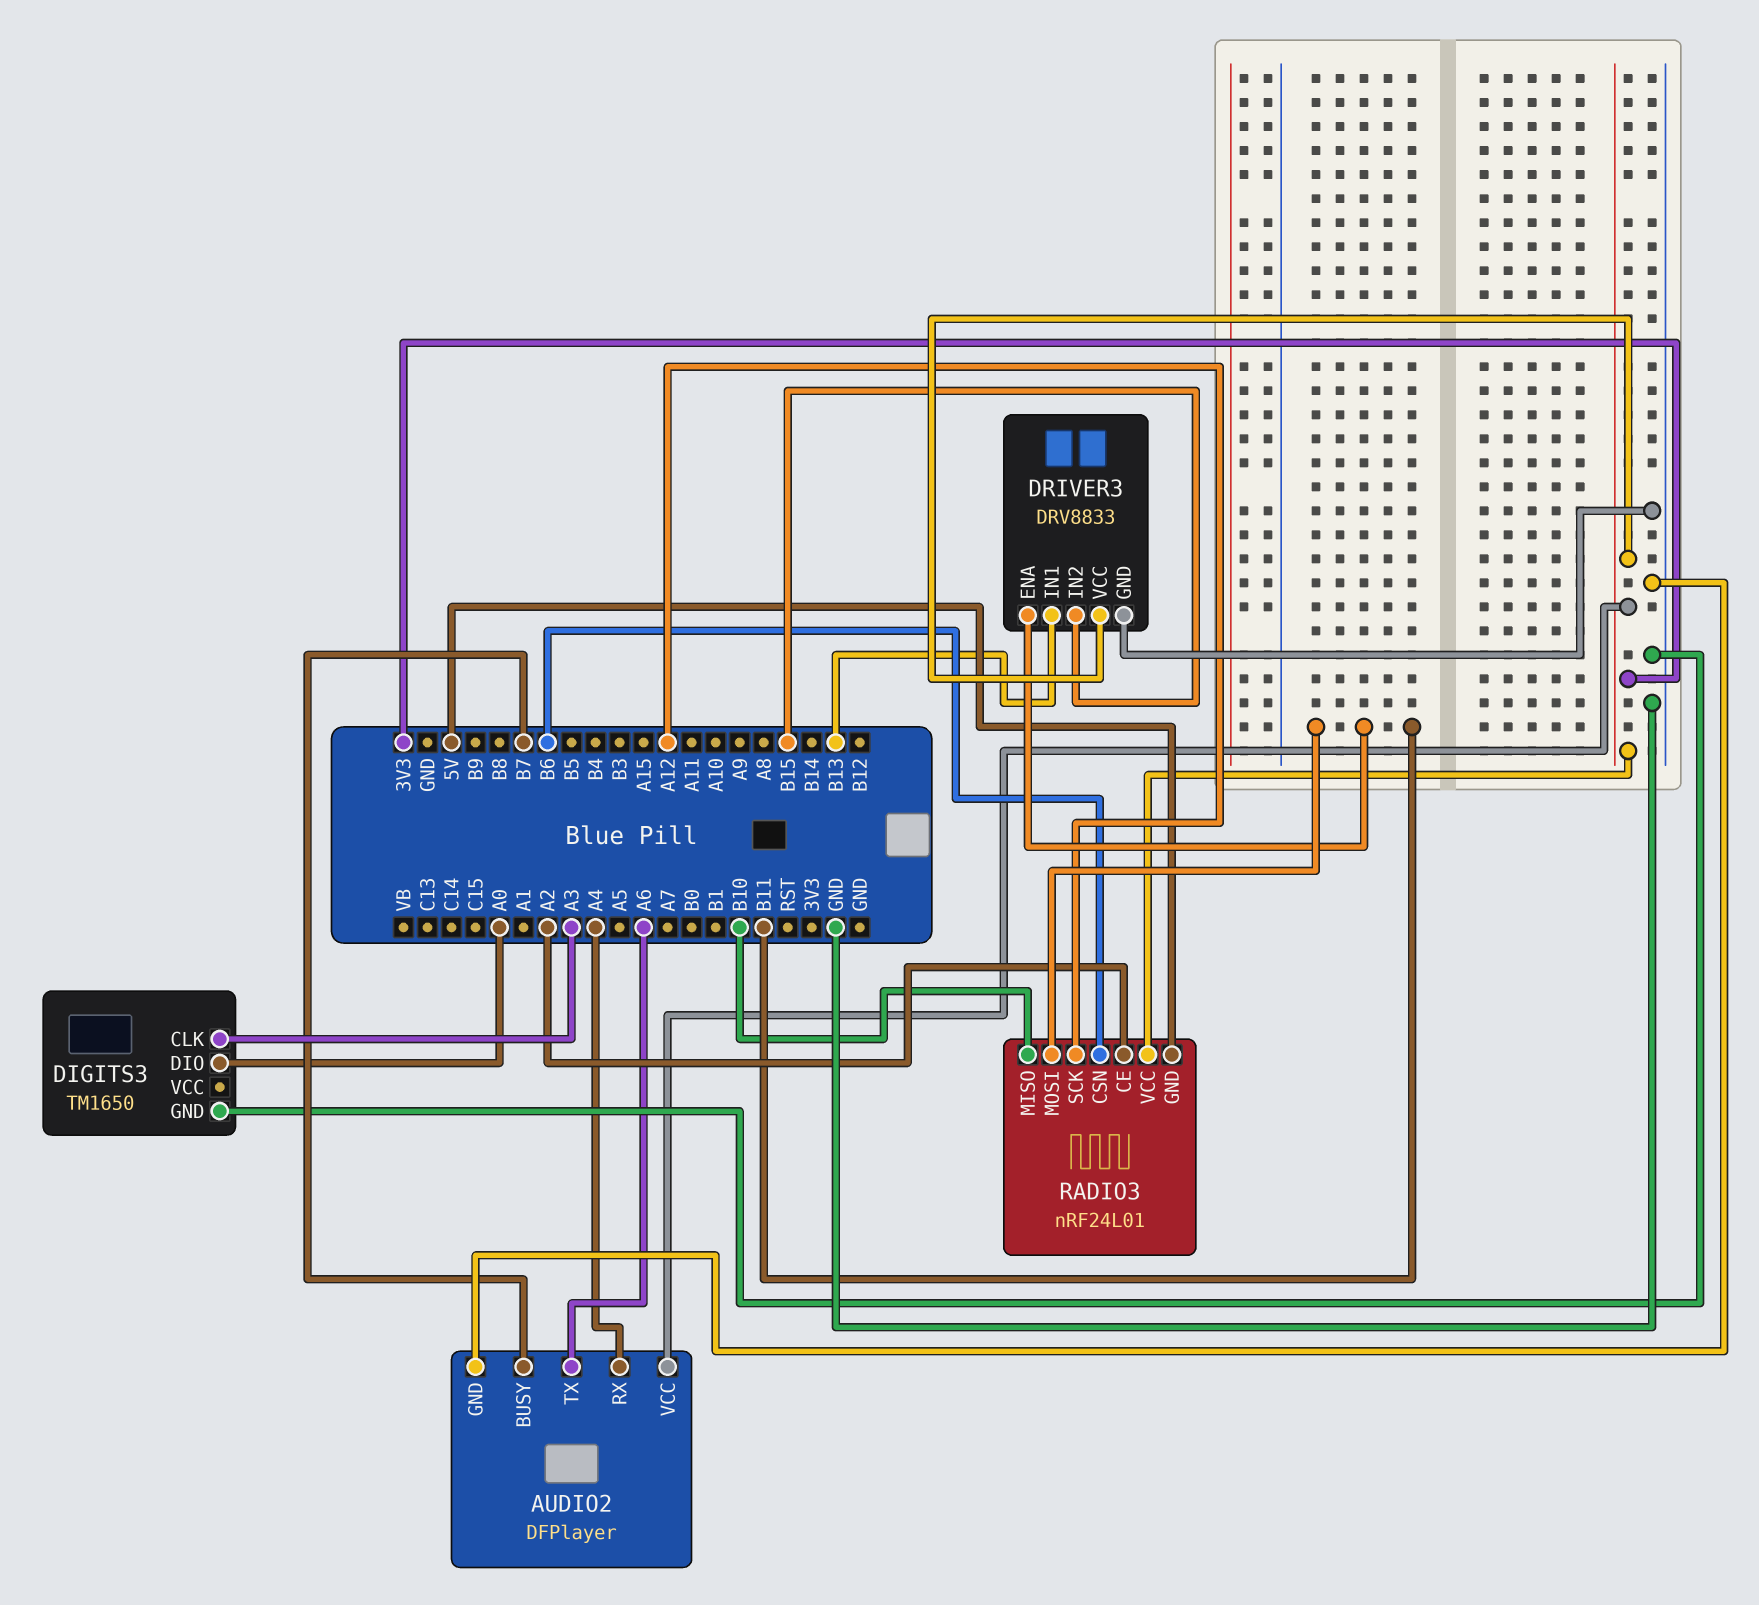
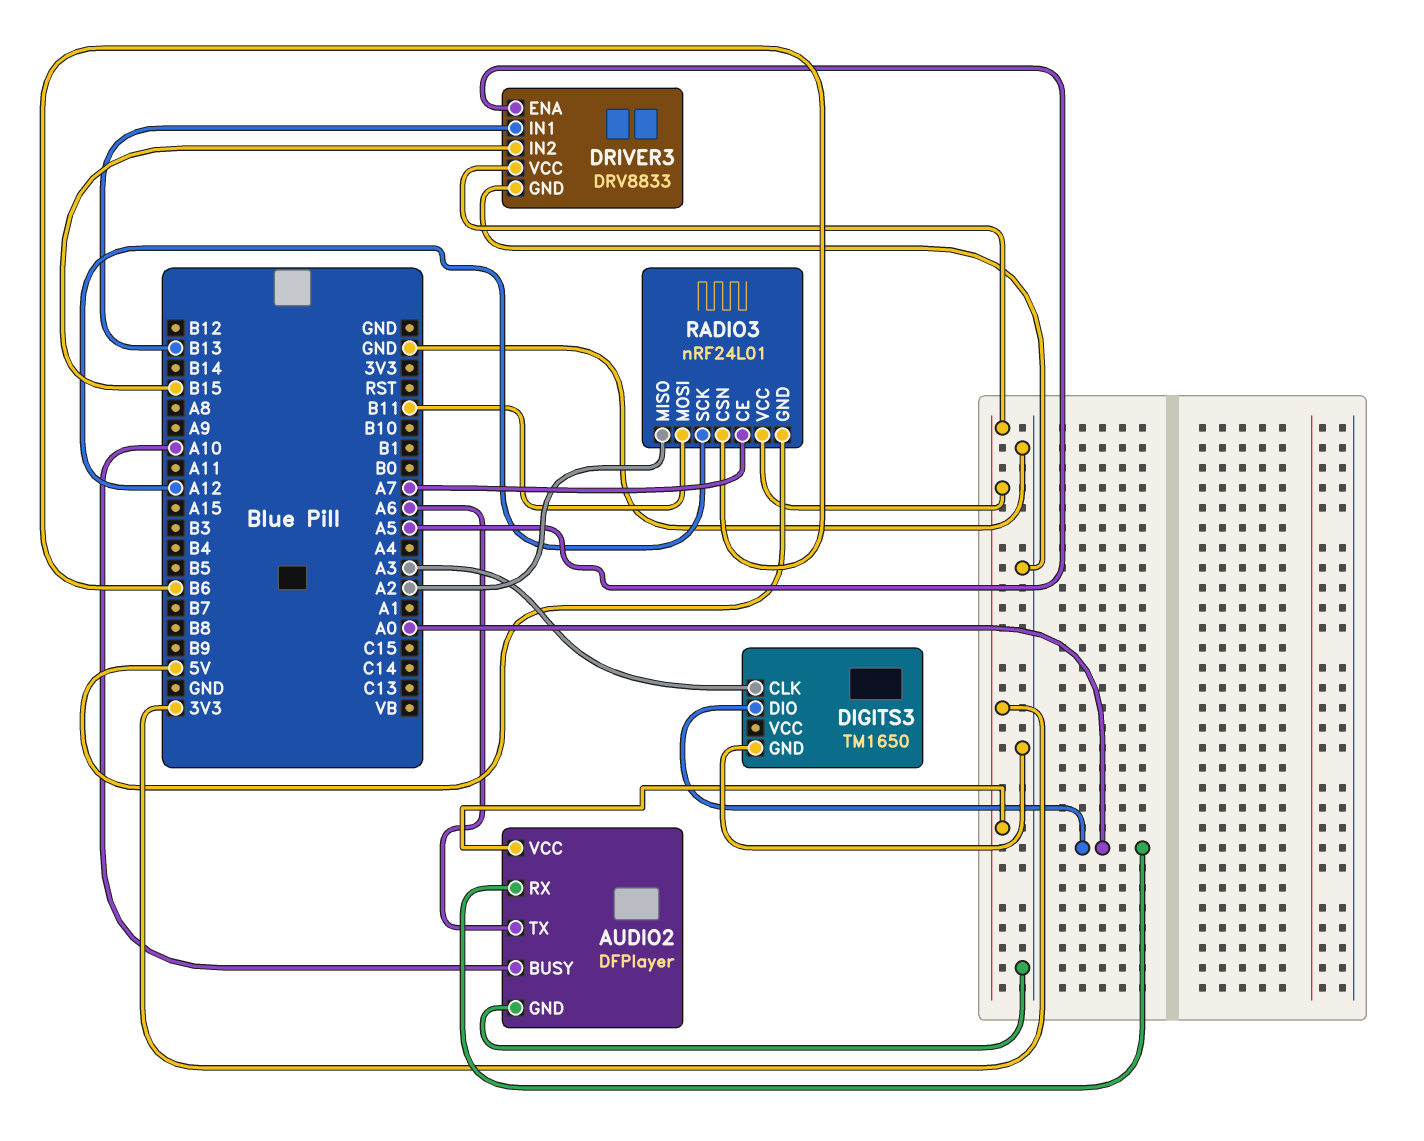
AUDIO2 pin BUSY: B7 -> A10
AUDIO2 pin RX: A4 -> A0
DRIVER3 pin ENA: B11 -> A5
RADIO3 pin CE: A2 -> A7
RADIO3 pin MISO: B10 -> A2

